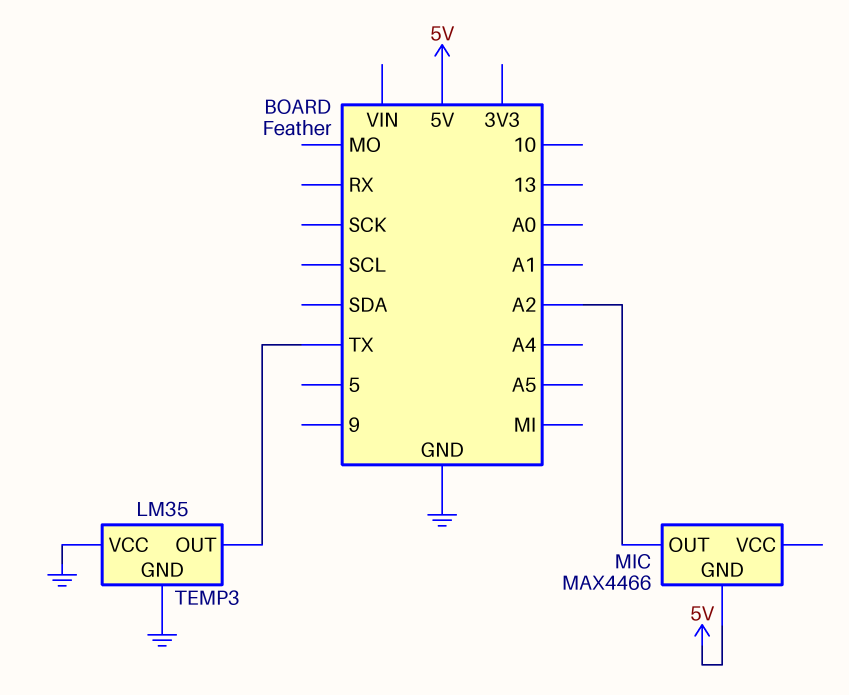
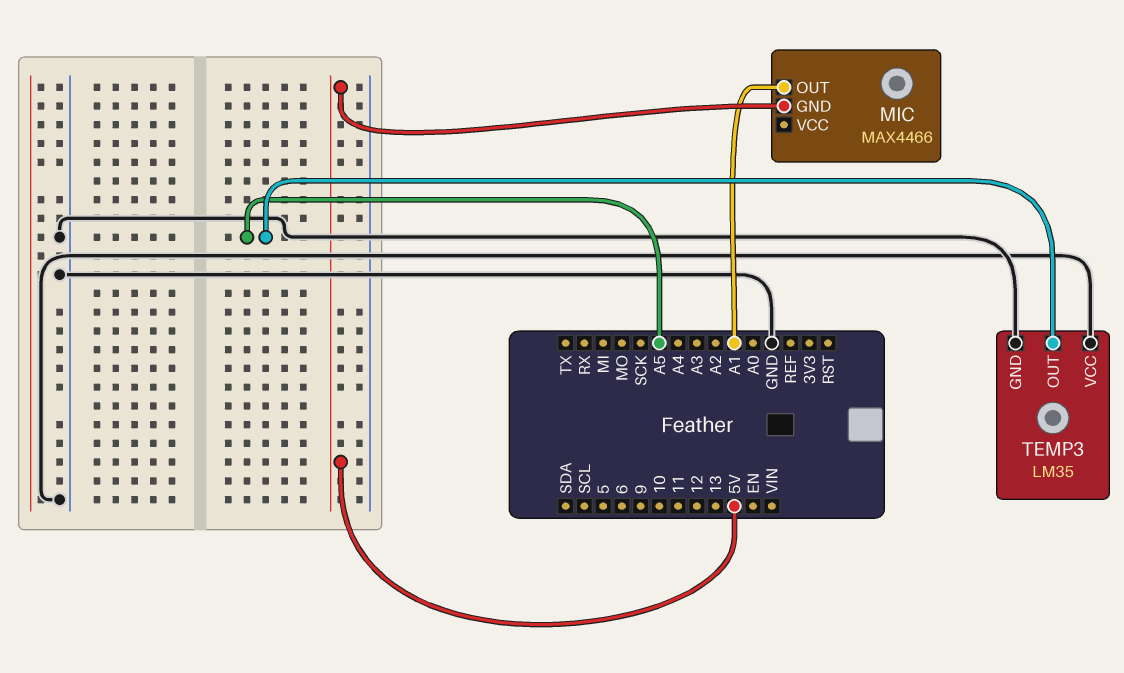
MIC pin OUT: A2 -> A1
TEMP3 pin OUT: TX -> A5

